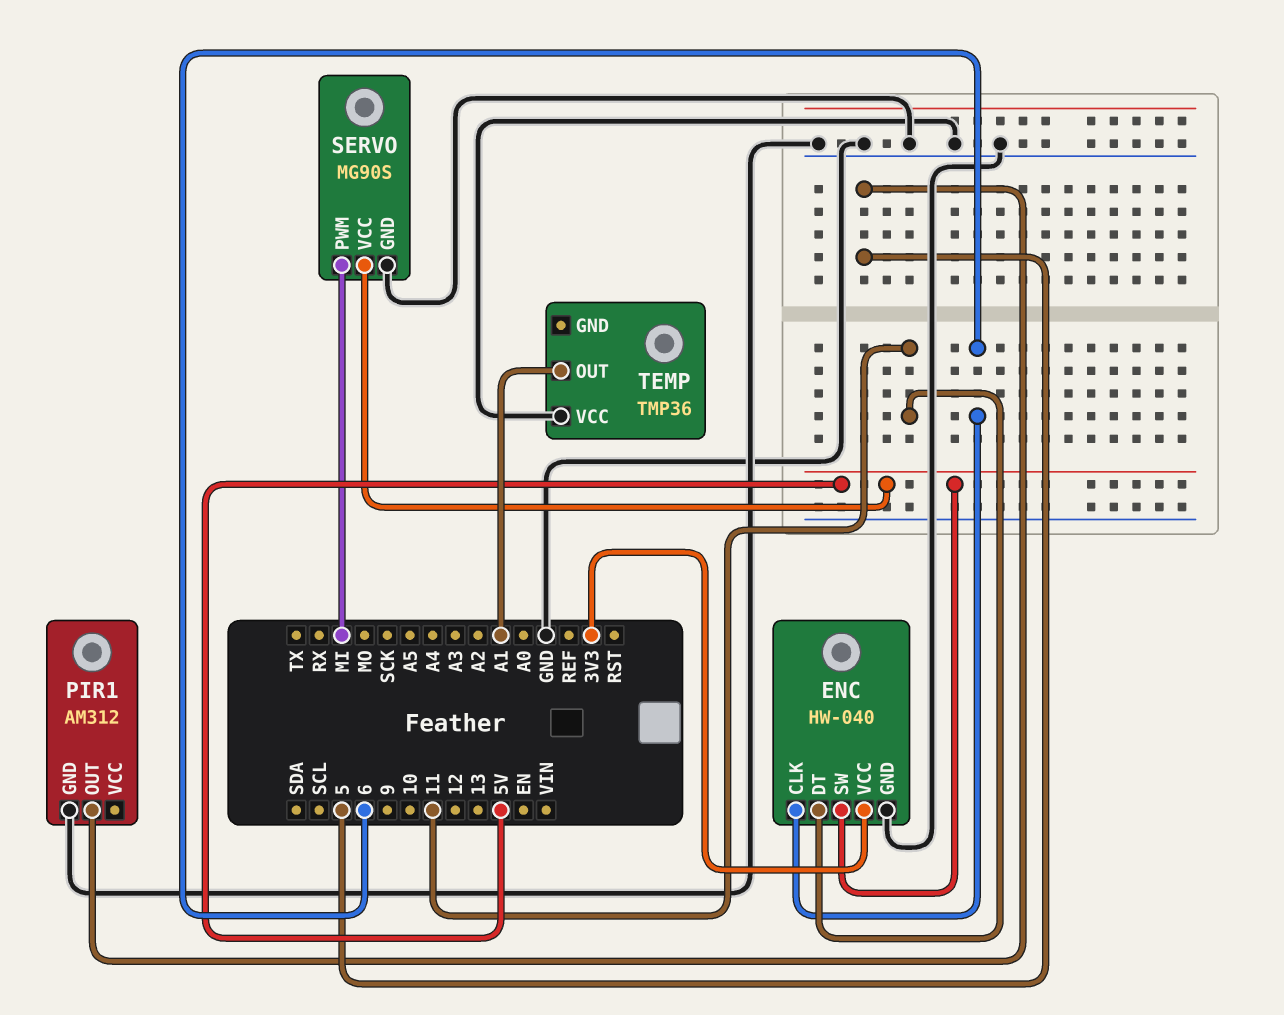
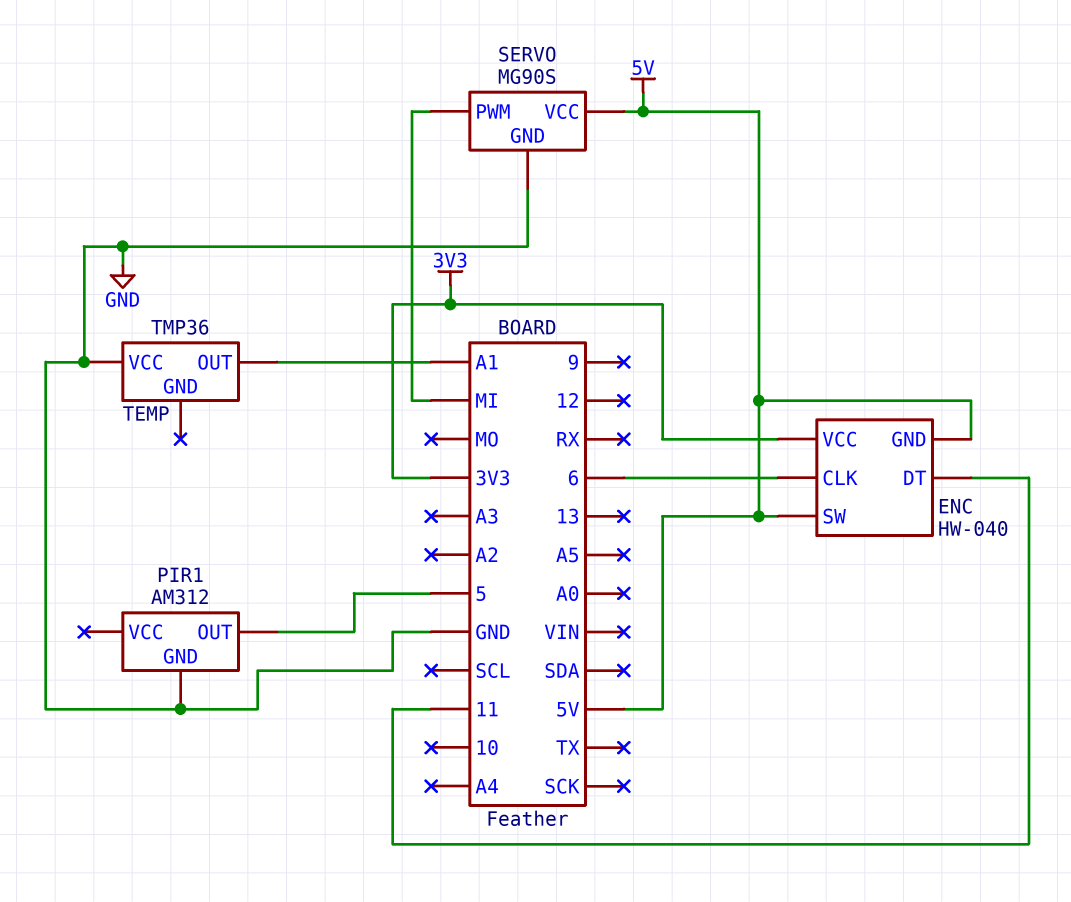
ENC pin GND: GND -> 5V

